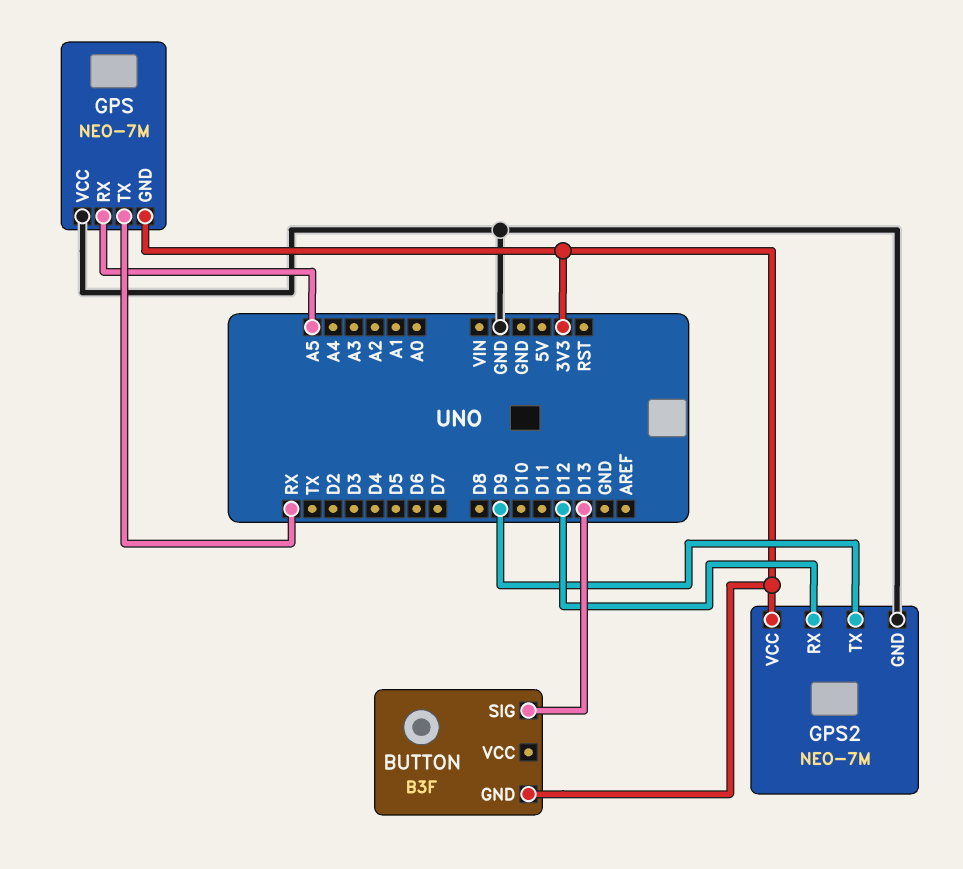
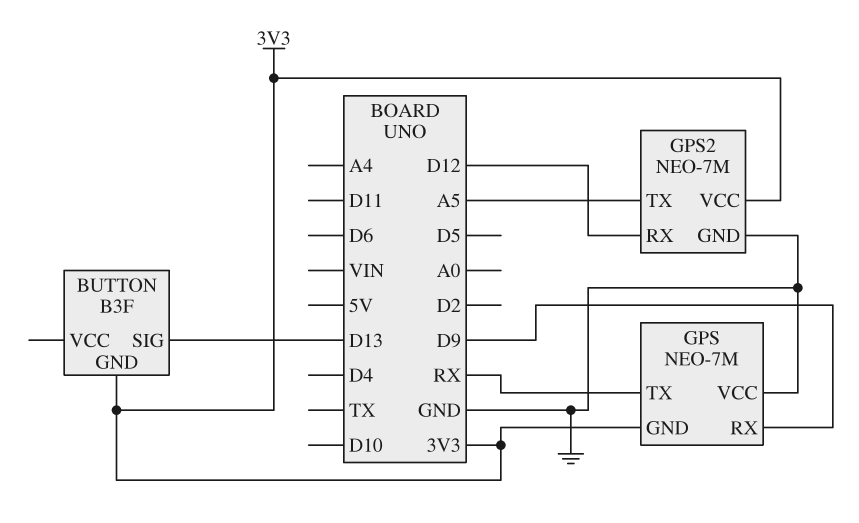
GPS pin RX: A5 -> D9
GPS2 pin TX: D9 -> A5

